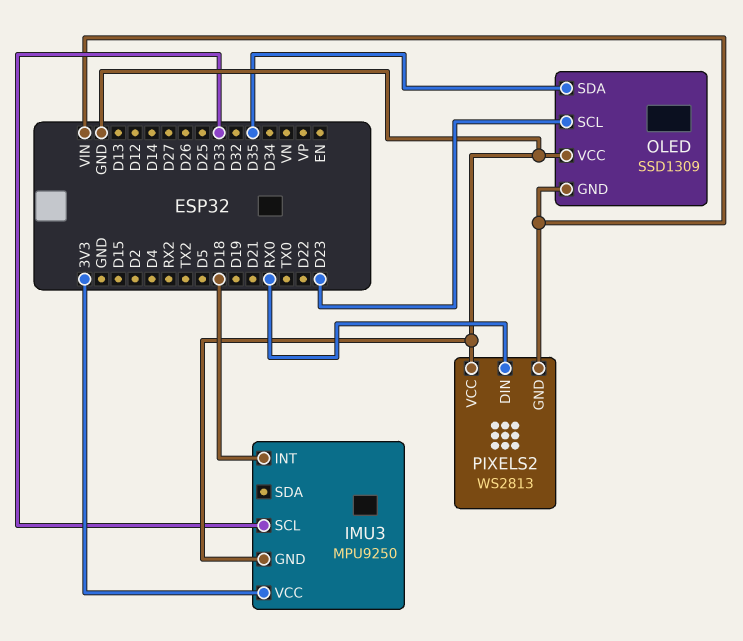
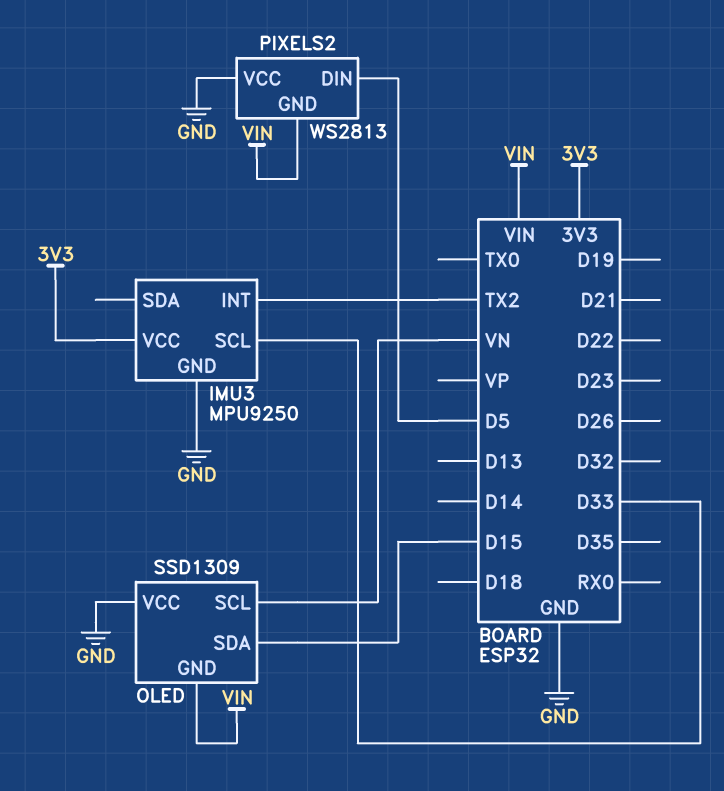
IMU3 pin INT: D18 -> TX2
OLED pin SCL: D23 -> VN
OLED pin SDA: D35 -> D15
PIXELS2 pin DIN: RX0 -> D5

